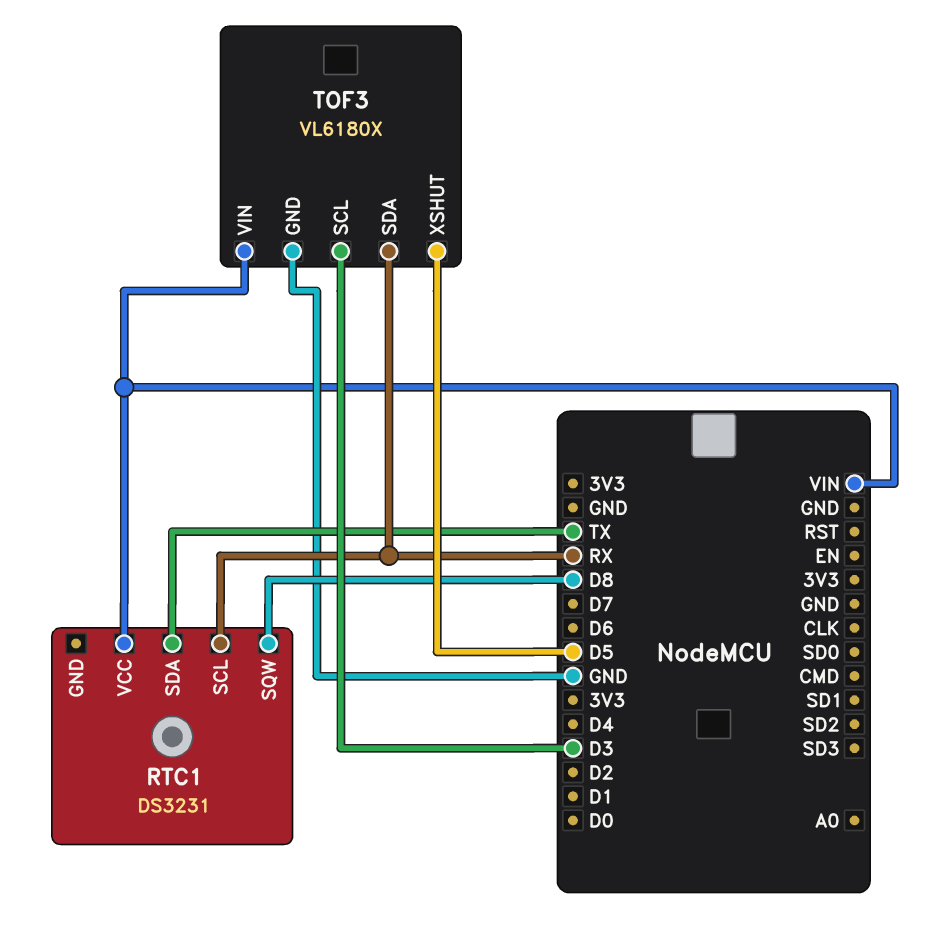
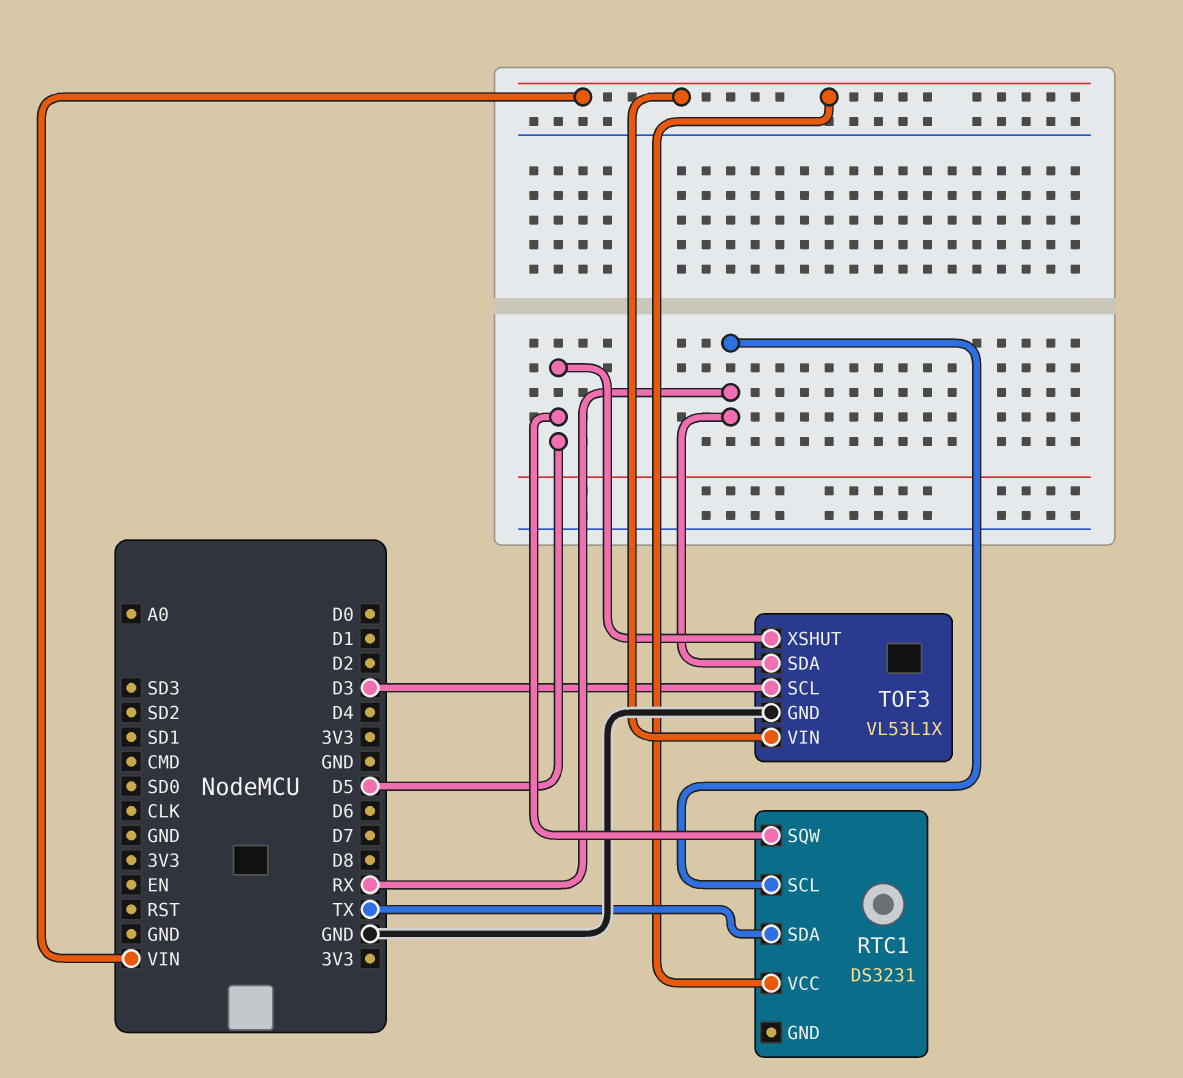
RTC1 pin SQW: D8 -> D5
TOF3: VL6180X -> VL53L1X

